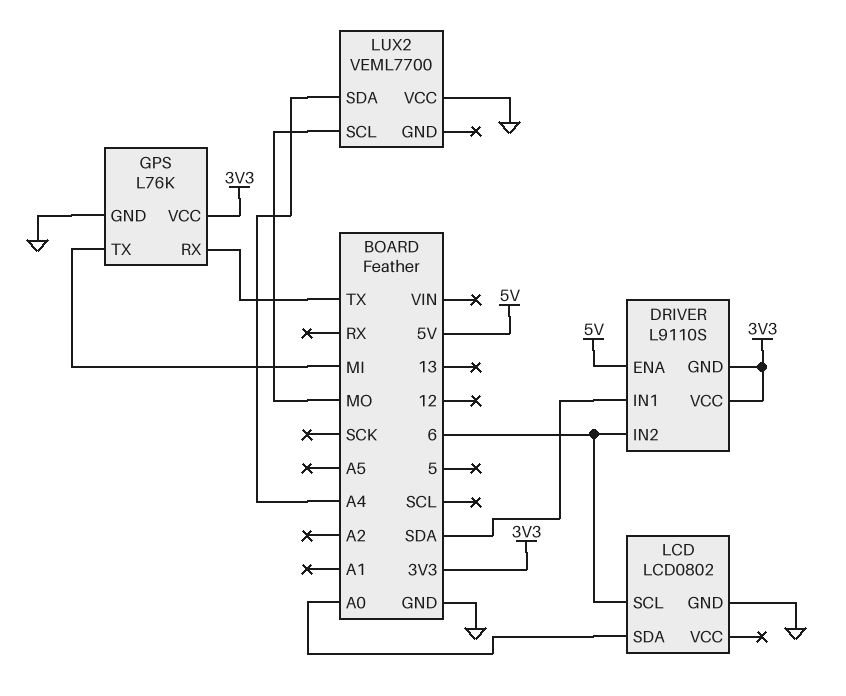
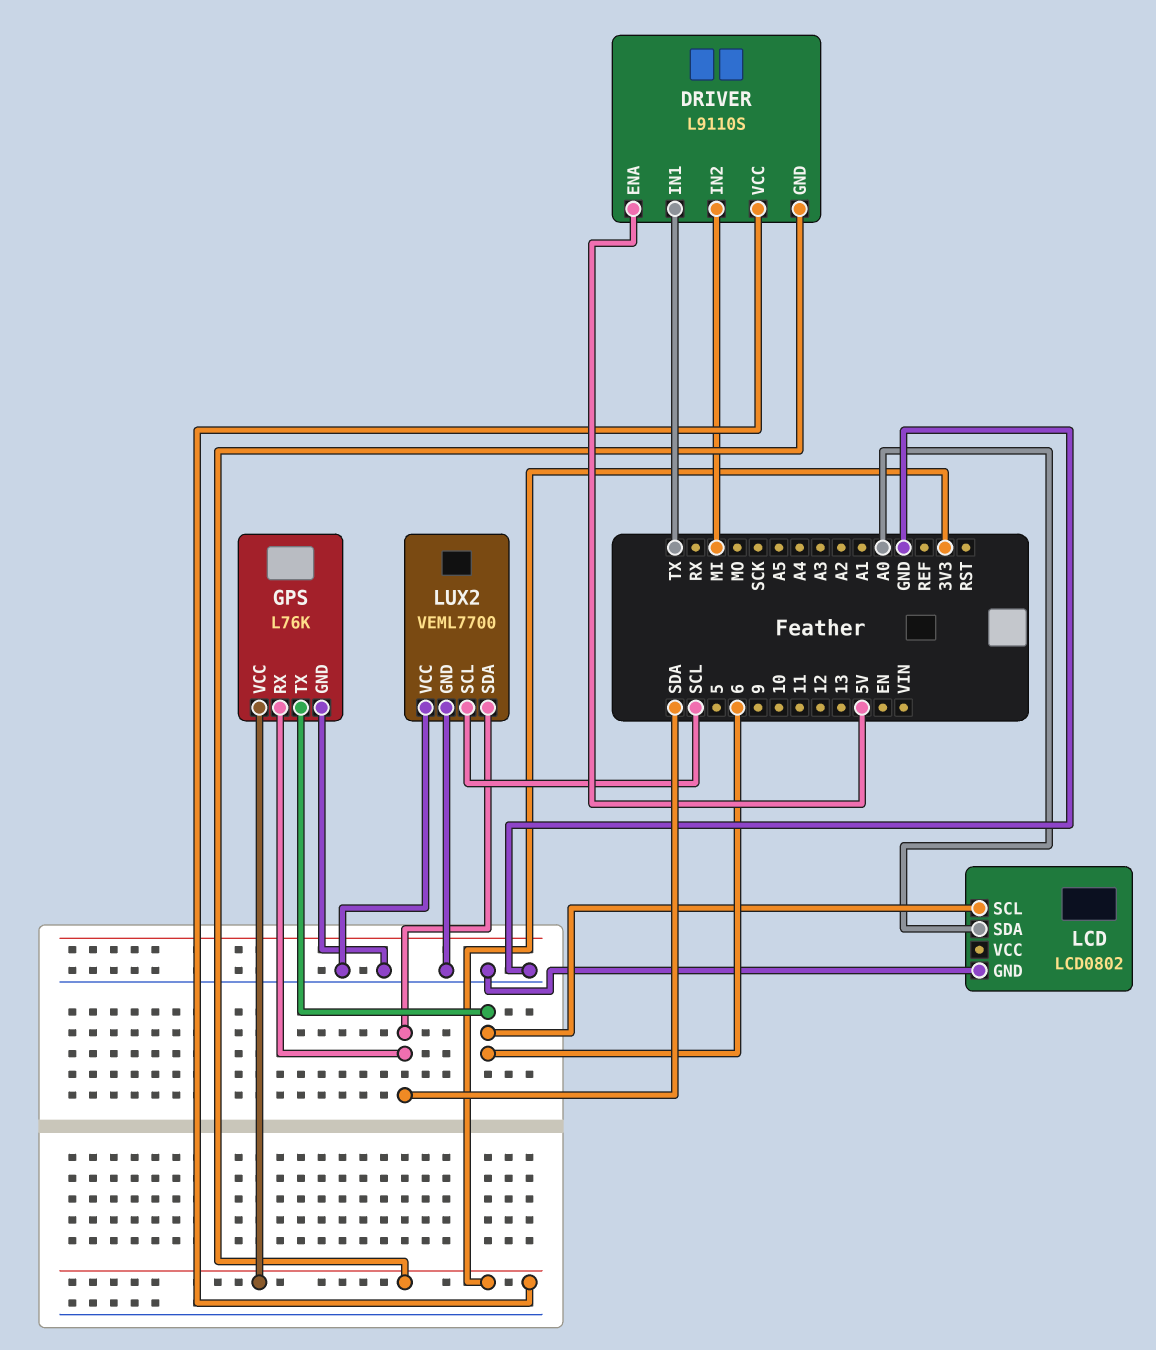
DRIVER pin IN1: SDA -> TX
DRIVER pin IN2: 6 -> MI
GPS pin RX: TX -> SDA
GPS pin TX: MI -> 6
LUX2 pin GND: none -> GND
LUX2 pin SCL: MO -> SCL
LUX2 pin SDA: A4 -> SDA

